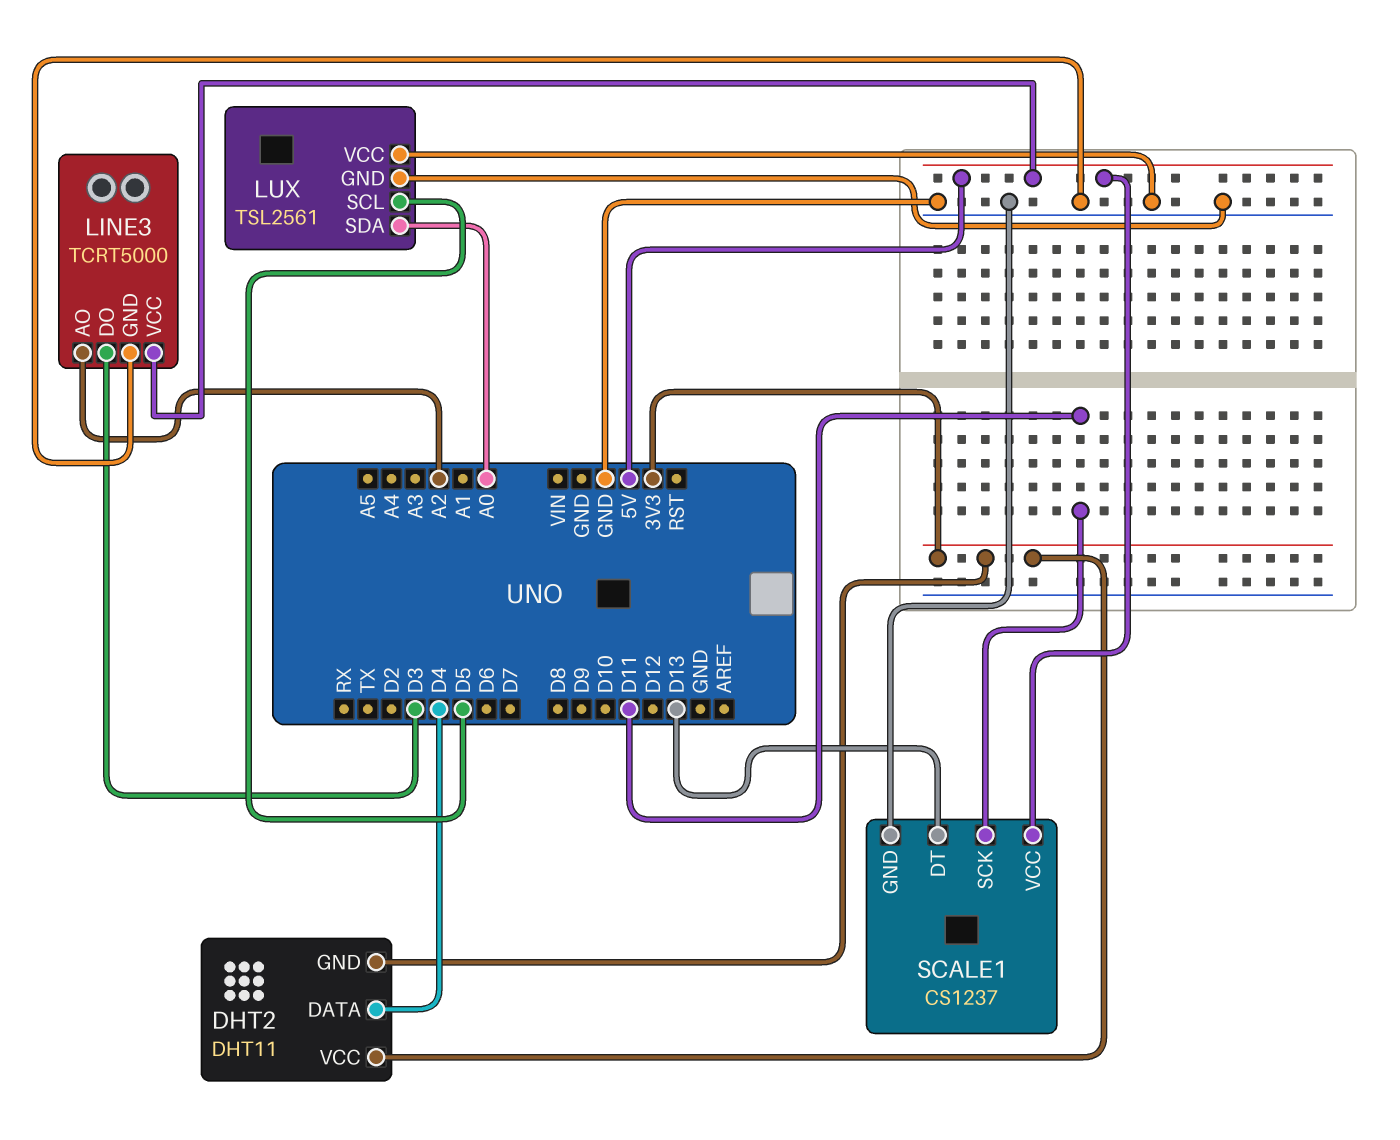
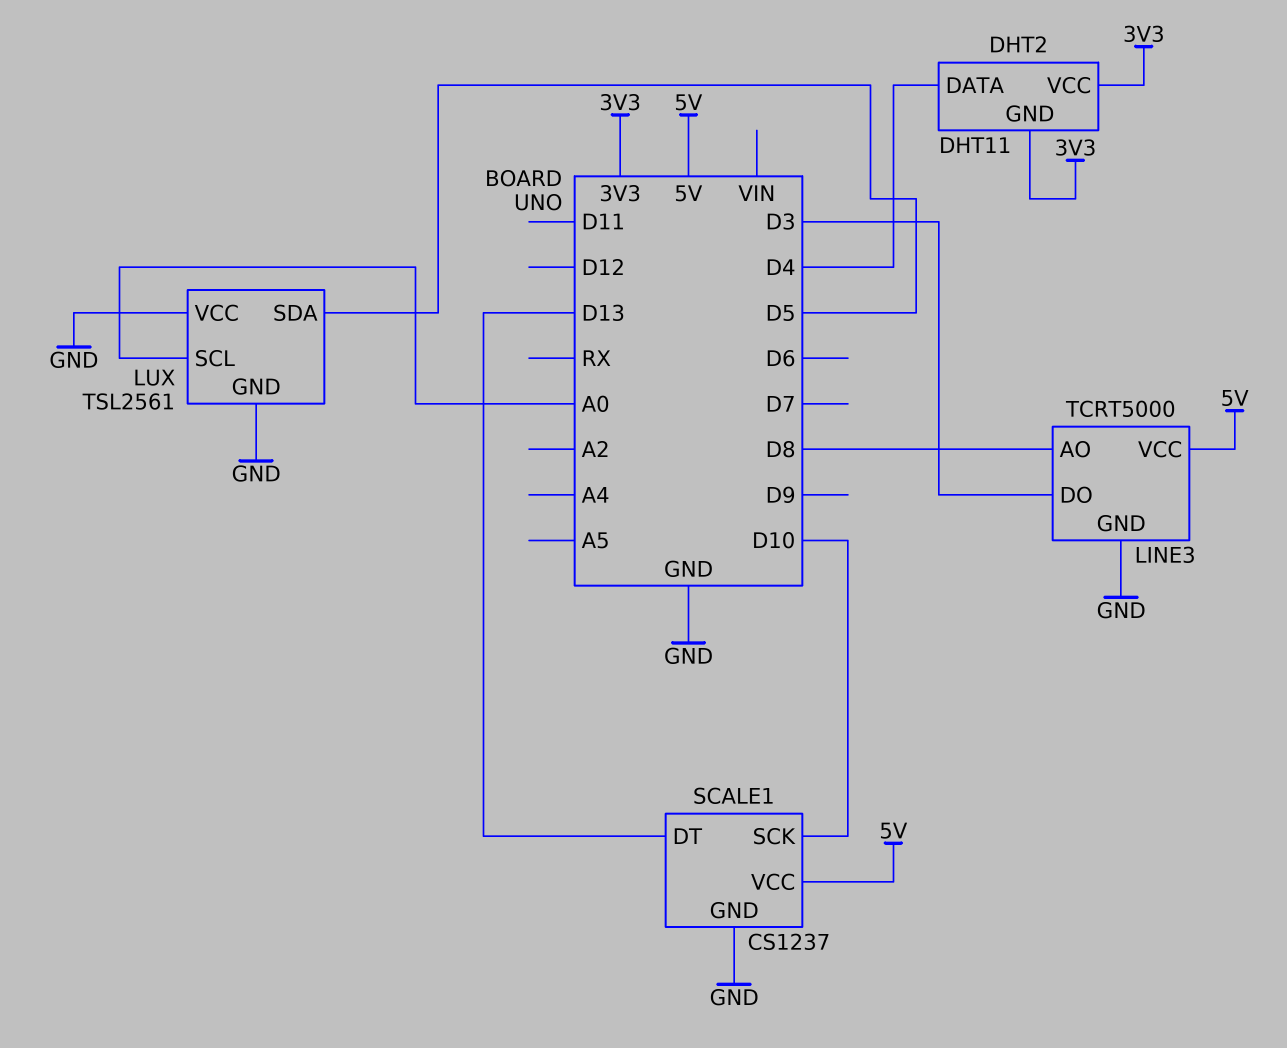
LINE3 pin AO: A2 -> D8
LUX pin SCL: D5 -> A0
LUX pin SDA: A0 -> D5
SCALE1 pin SCK: D11 -> D10

